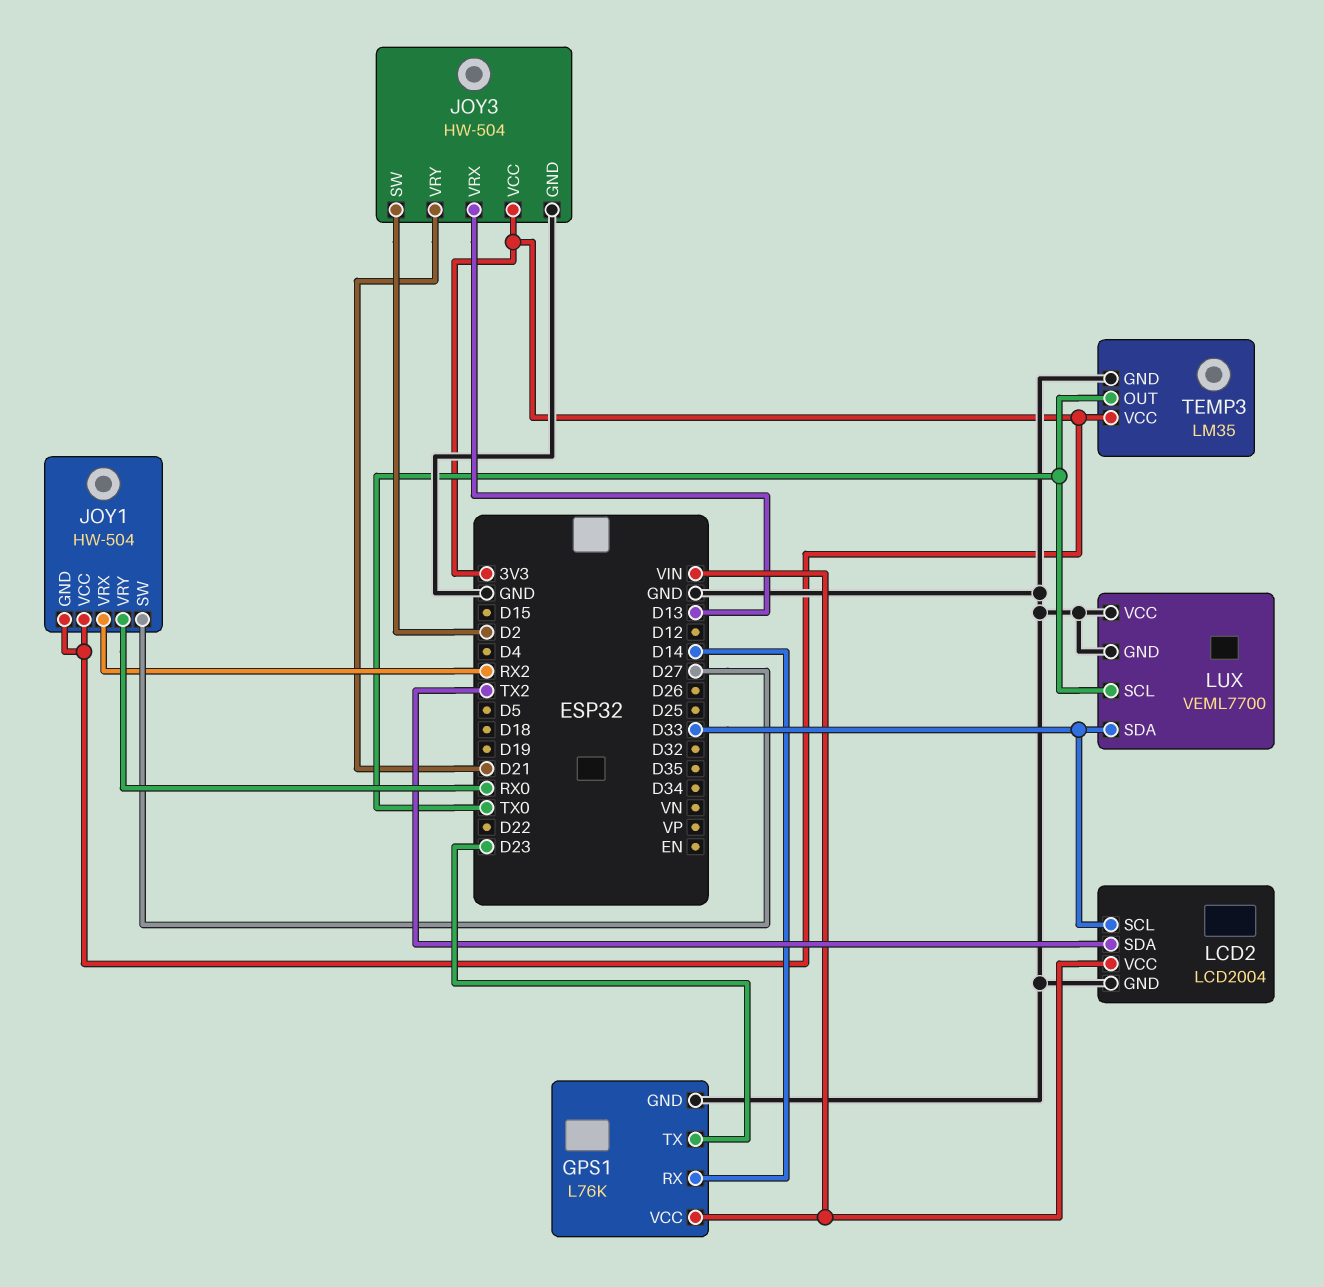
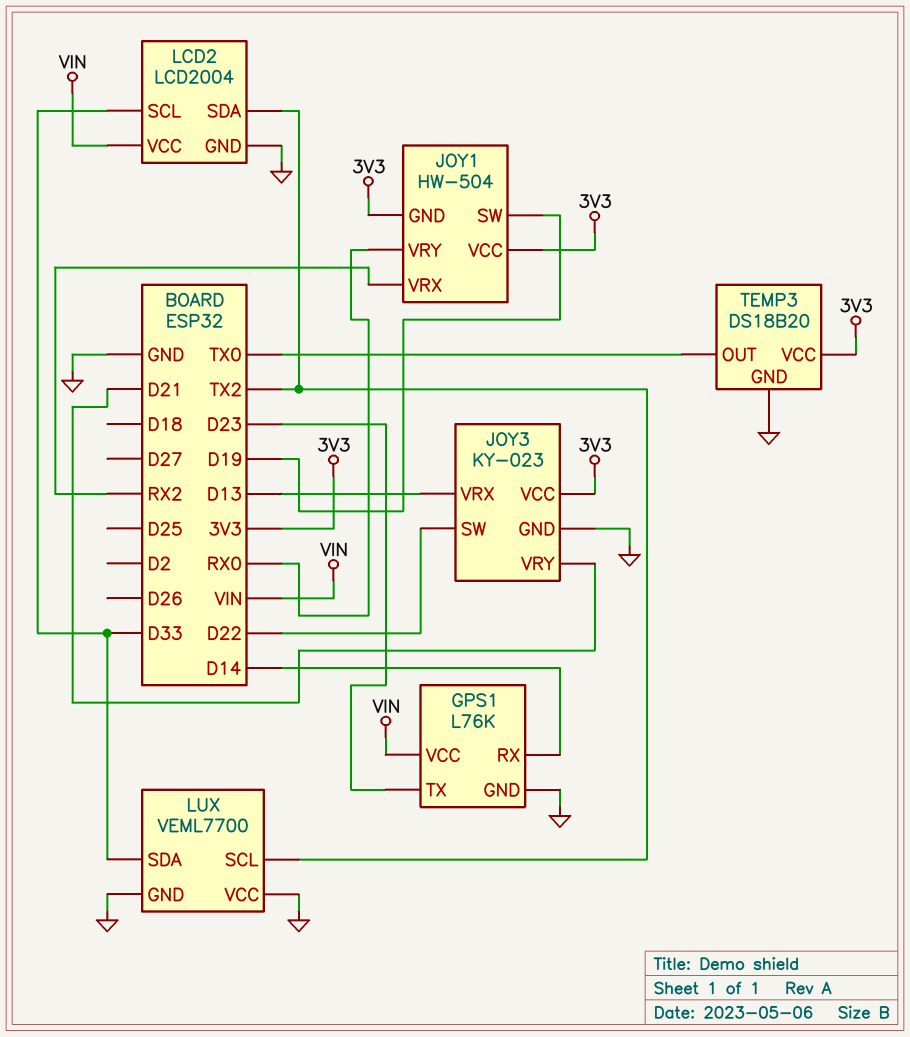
JOY1 pin SW: D27 -> D19
JOY3: HW-504 -> KY-023
JOY3 pin SW: D2 -> D22
LUX pin SCL: TX0 -> TX2
TEMP3: LM35 -> DS18B20

